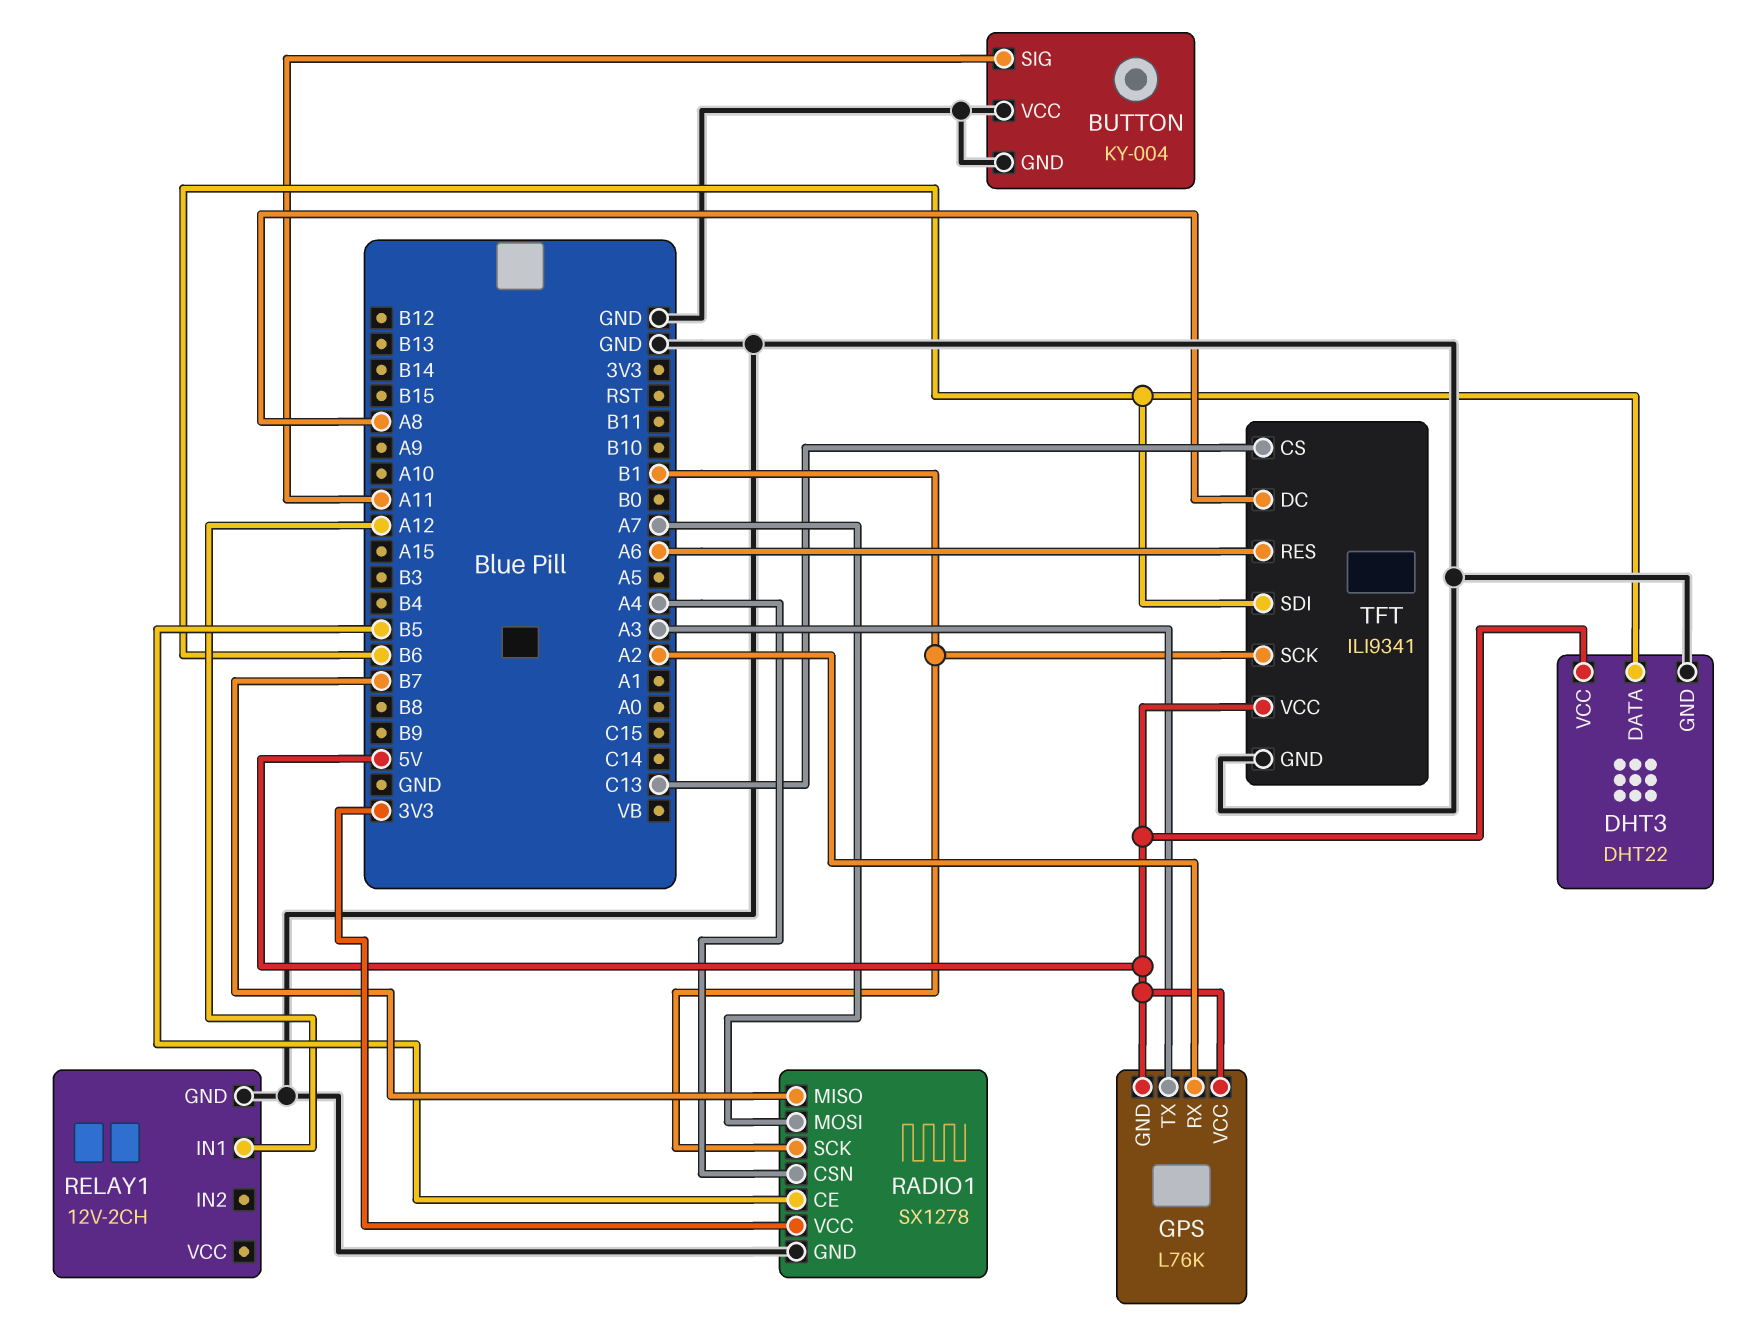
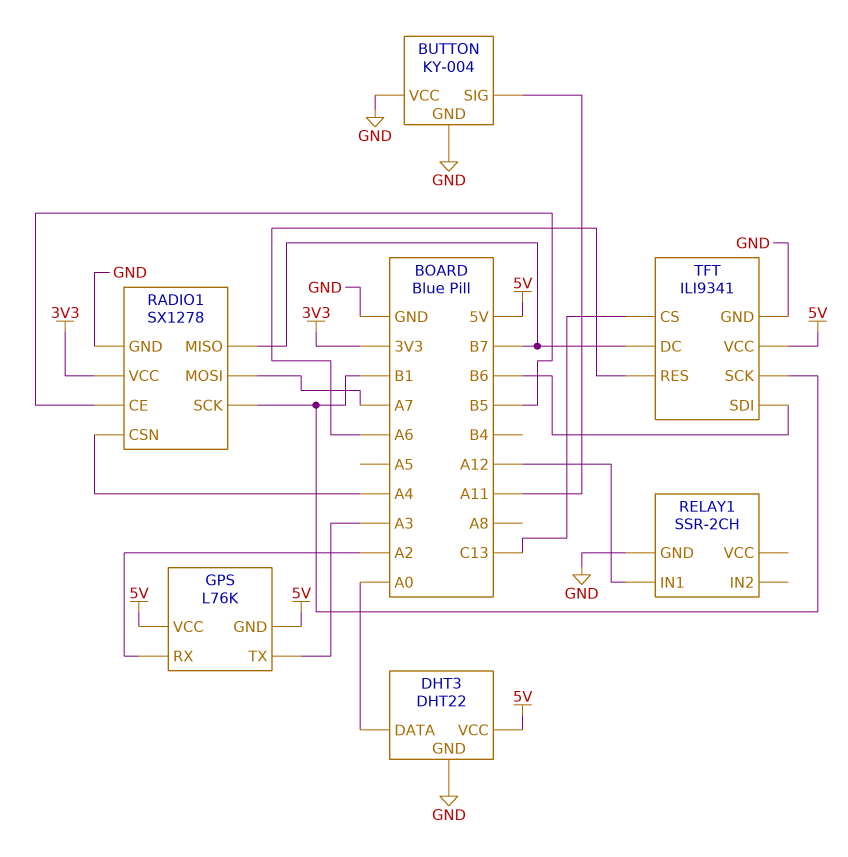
DHT3 pin DATA: B6 -> A0
RELAY1: 12V-2CH -> SSR-2CH
TFT pin DC: A8 -> B7

